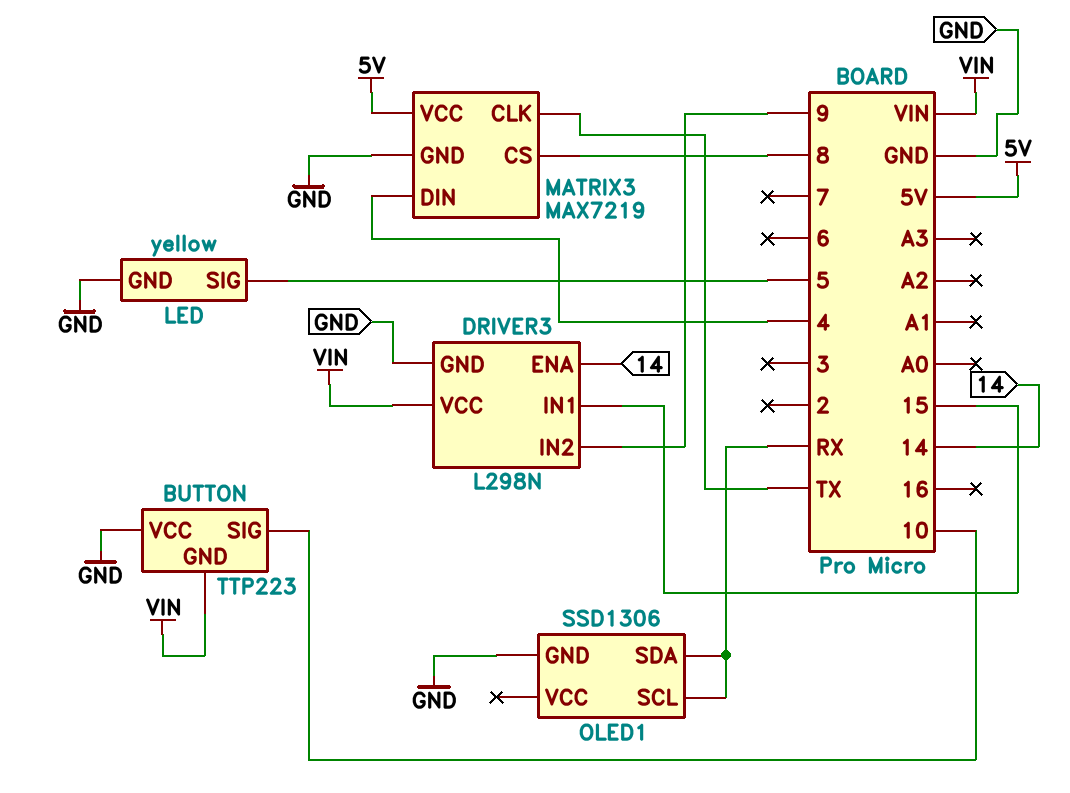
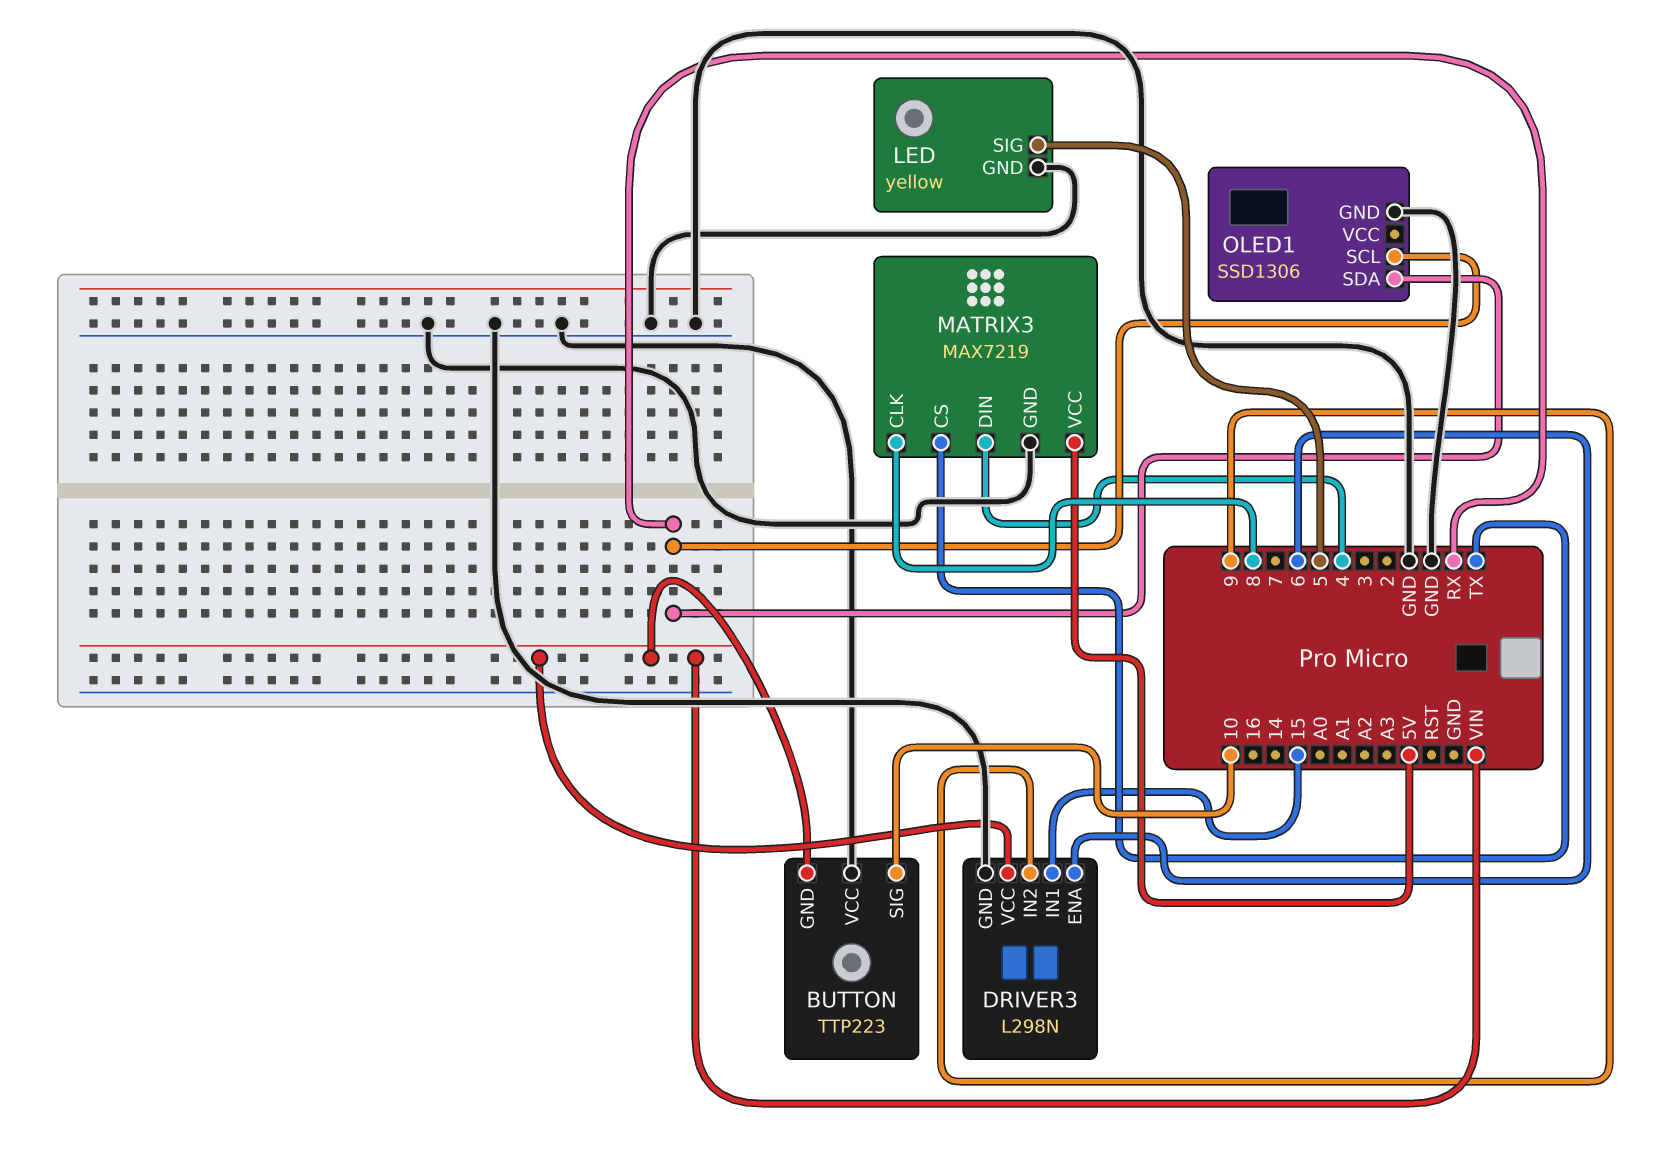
DRIVER3 pin ENA: 14 -> 6
MATRIX3 pin CLK: TX -> 8
MATRIX3 pin CS: 8 -> TX

